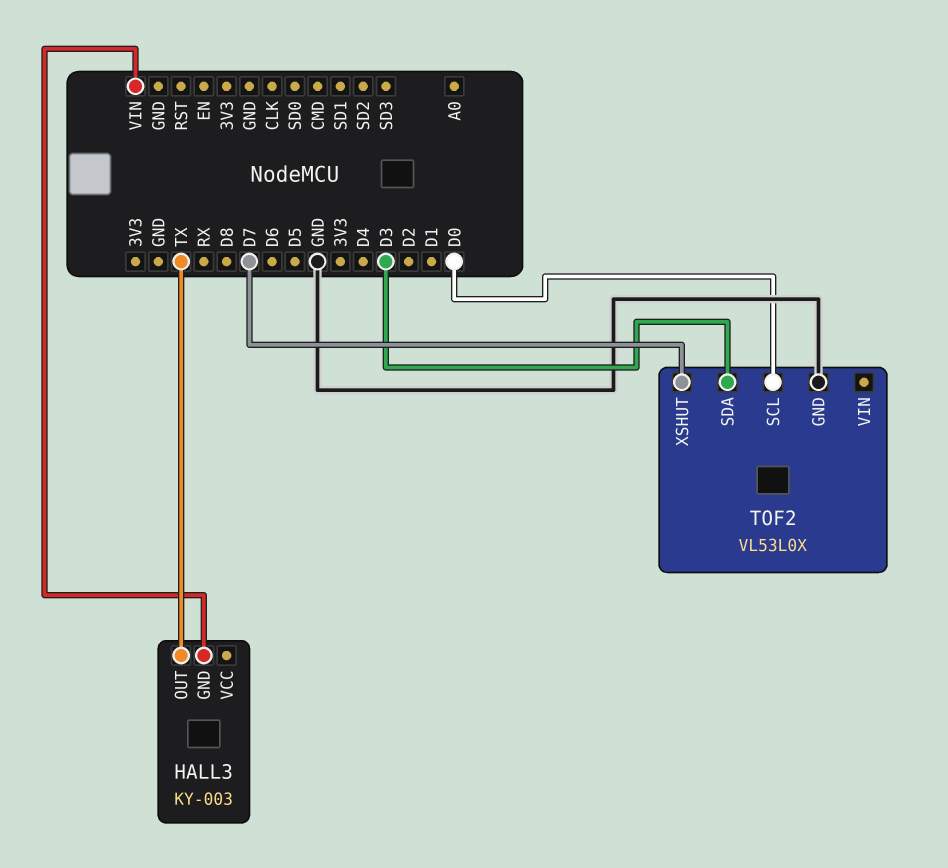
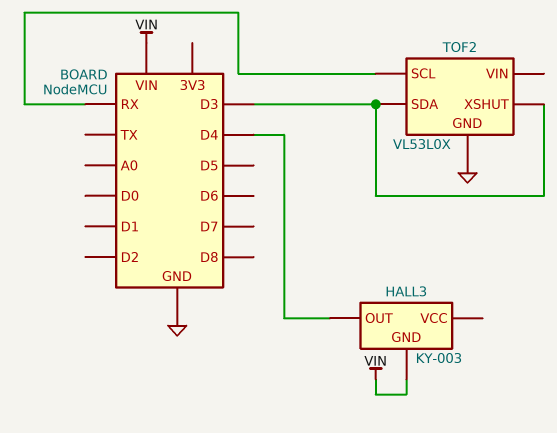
HALL3 pin OUT: TX -> D4
TOF2 pin SCL: D0 -> RX
TOF2 pin XSHUT: D7 -> D3

